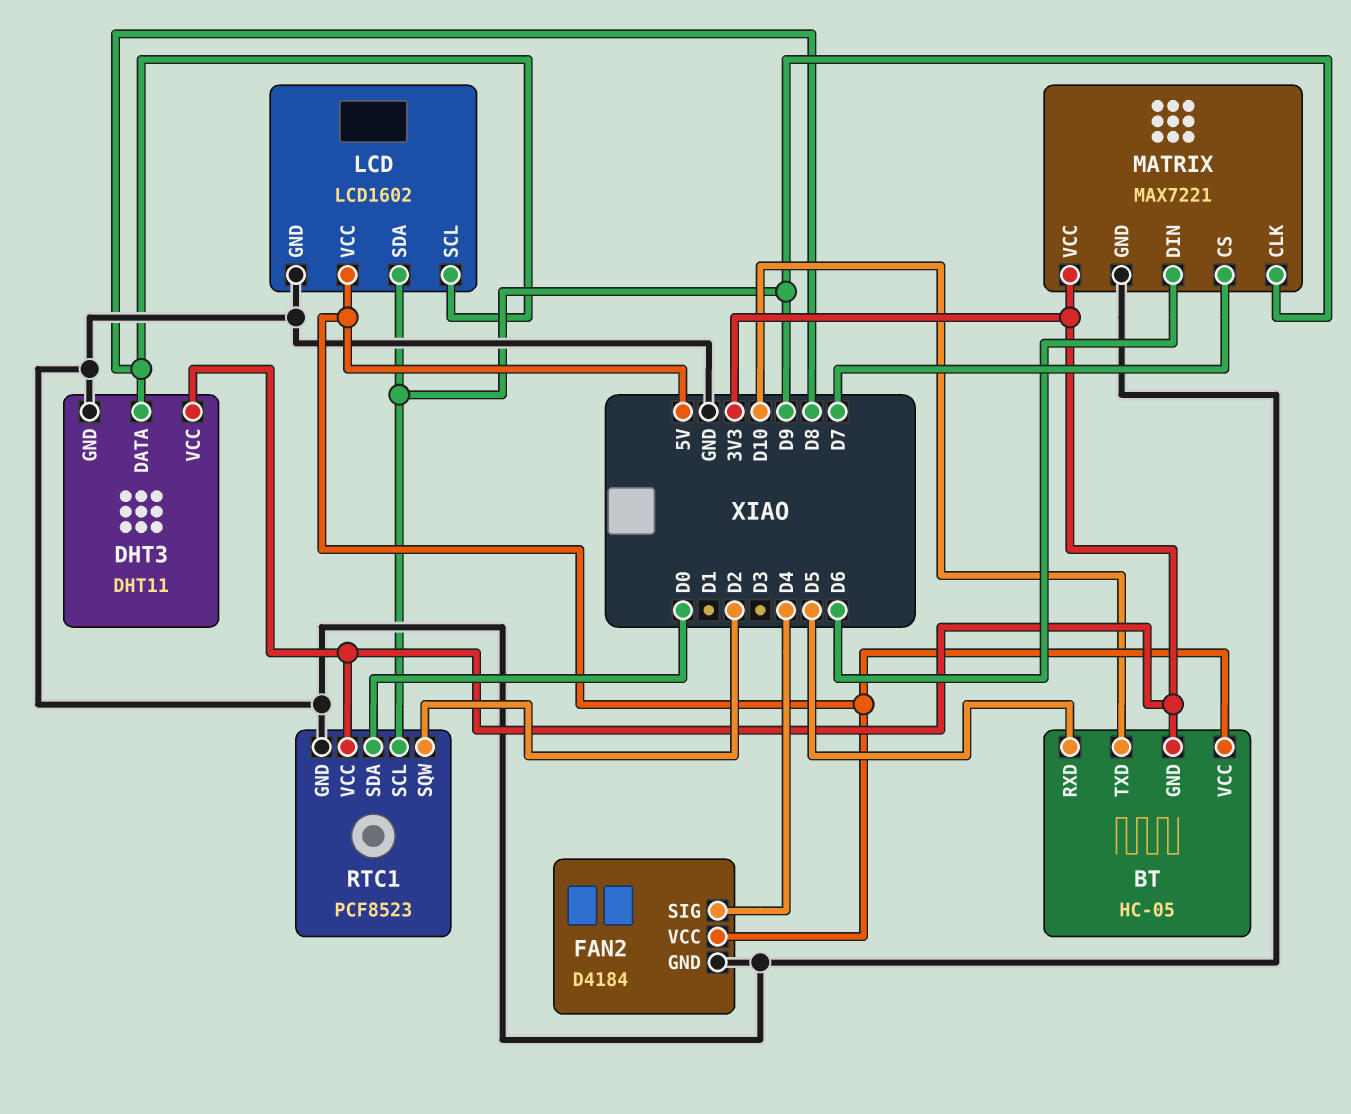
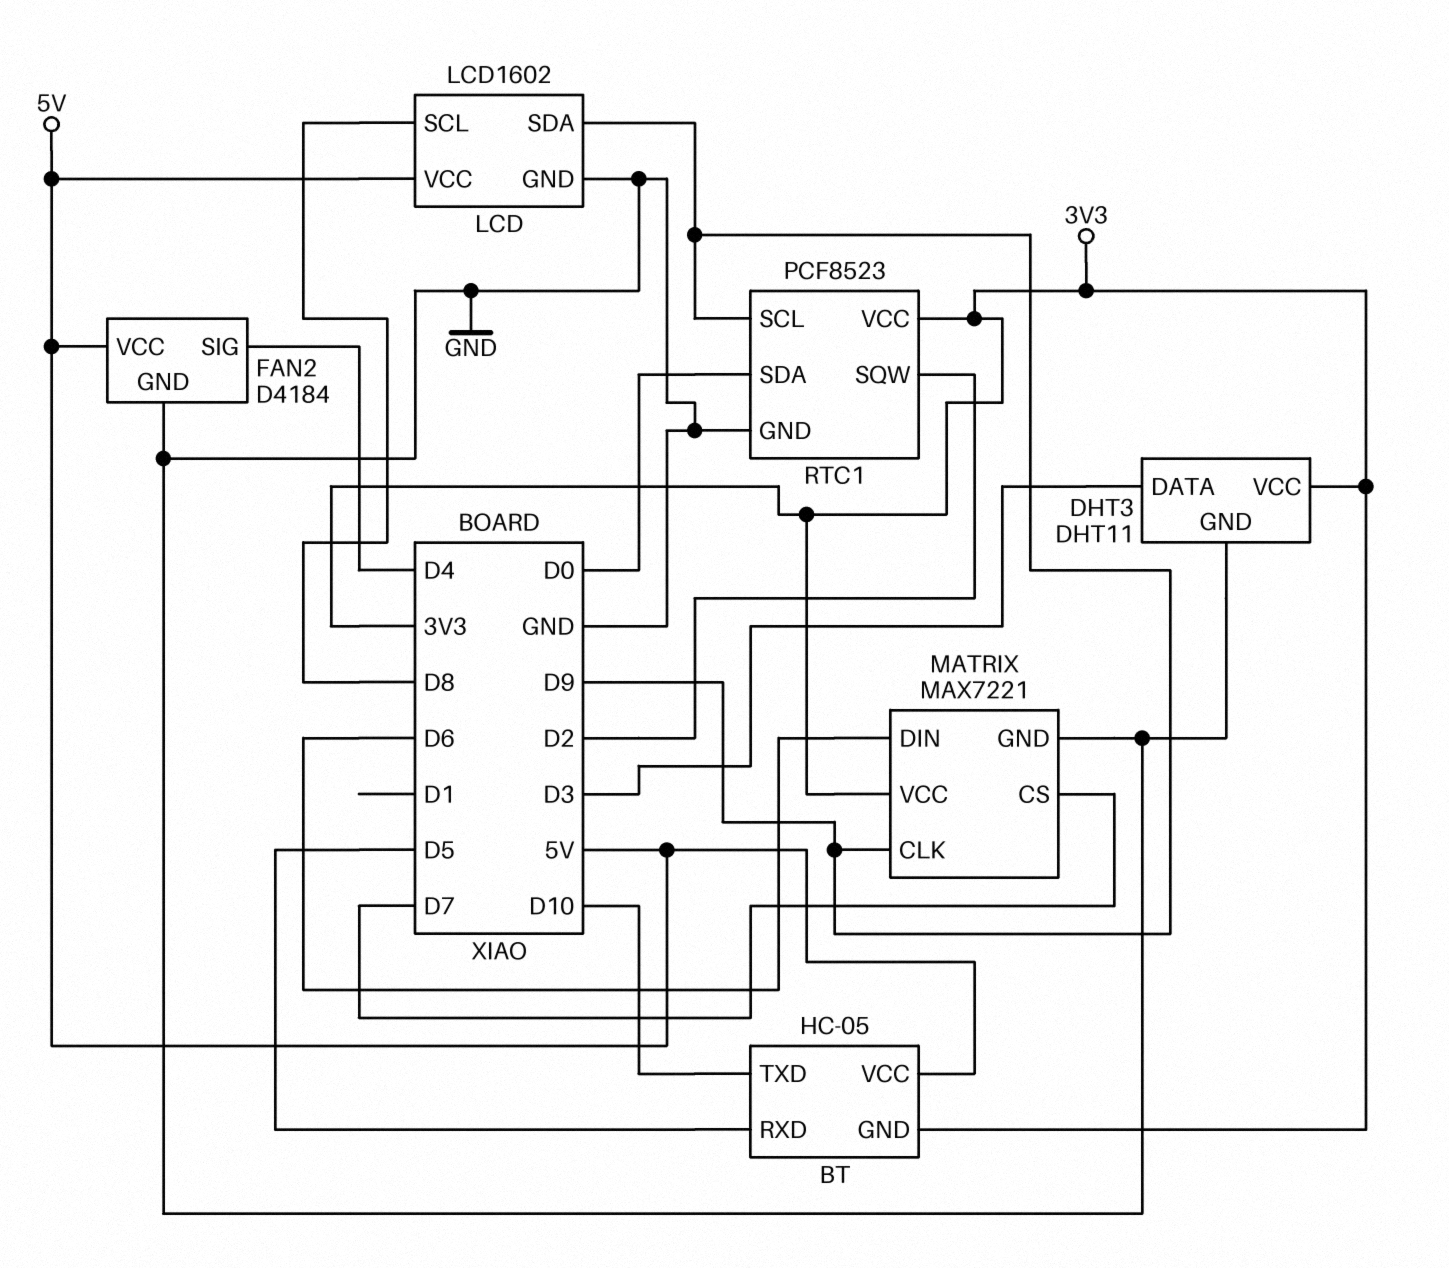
DHT3 pin DATA: D8 -> D3

